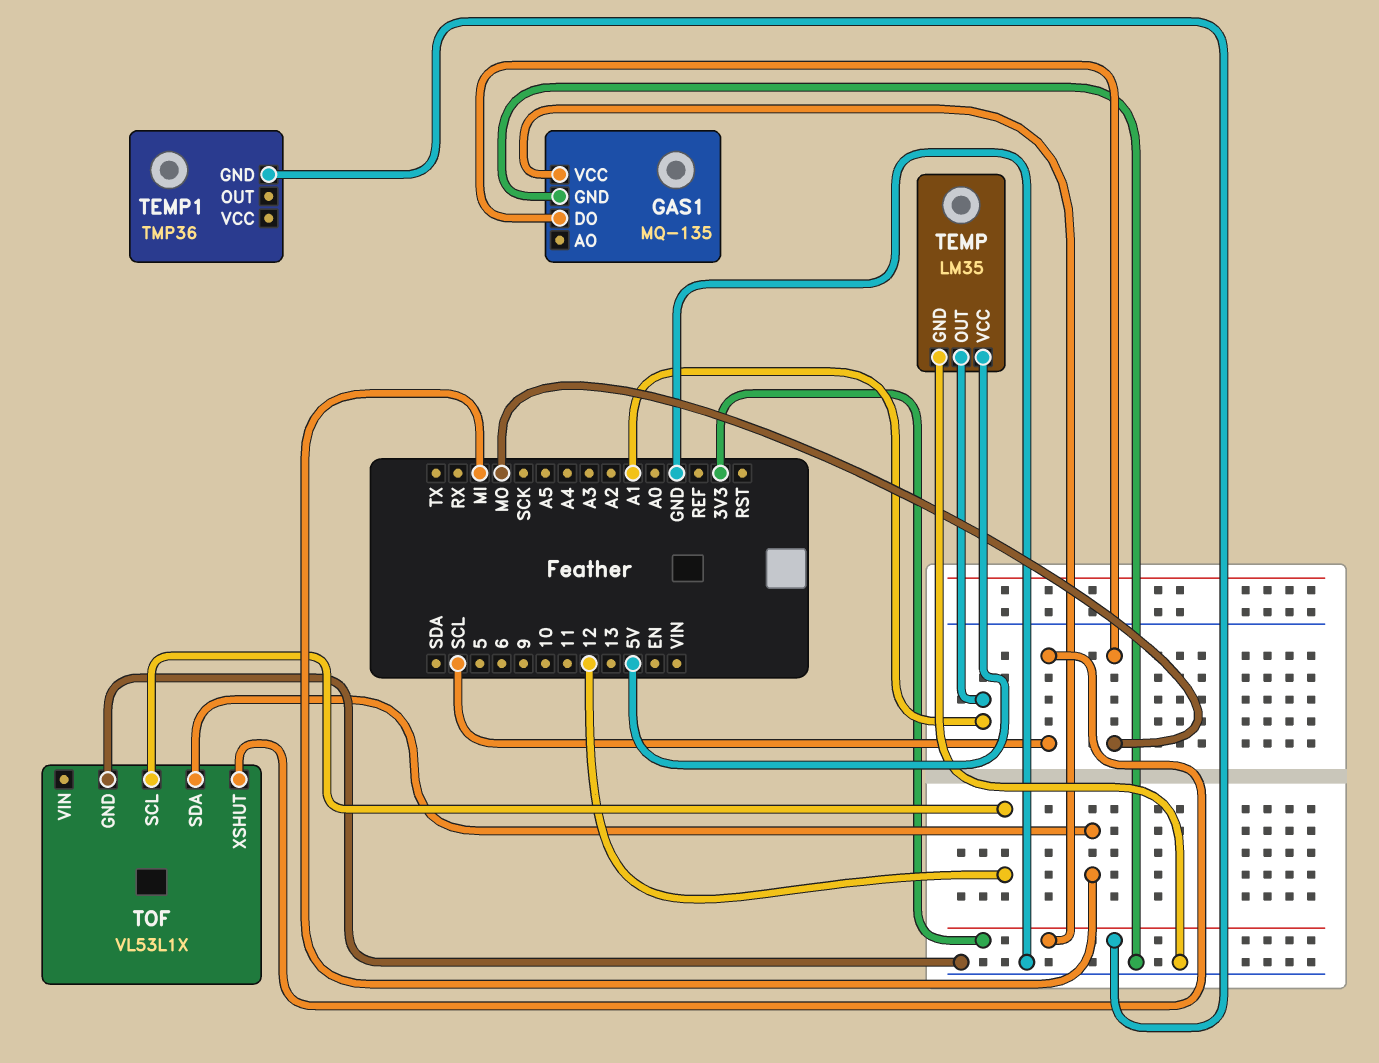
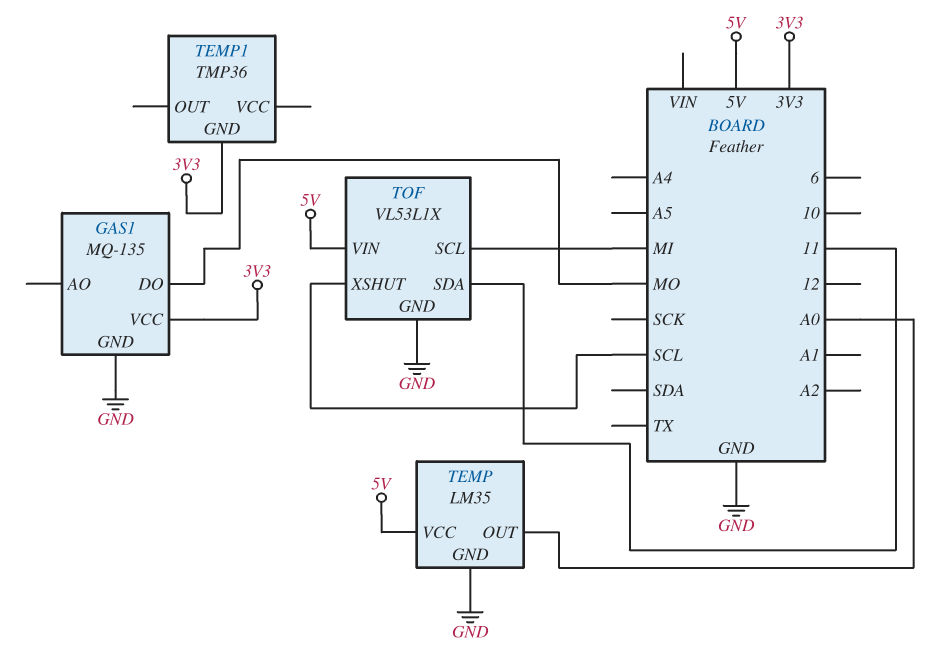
TEMP pin OUT: A1 -> A0
TOF pin SCL: 12 -> MI
TOF pin SDA: MI -> 11
TOF pin VIN: none -> 5V

